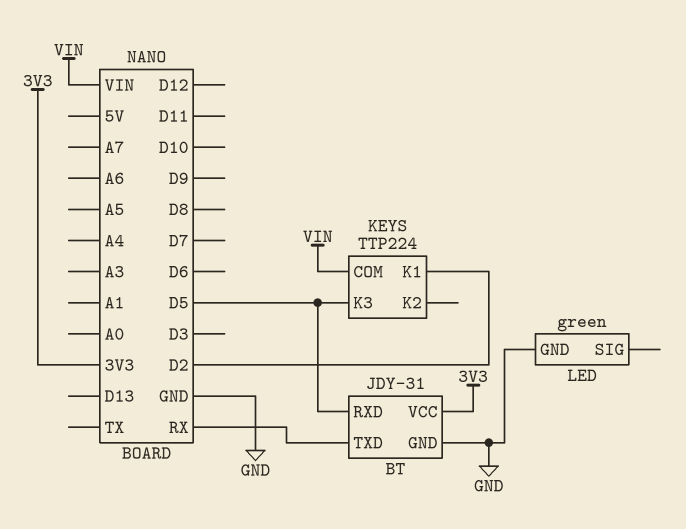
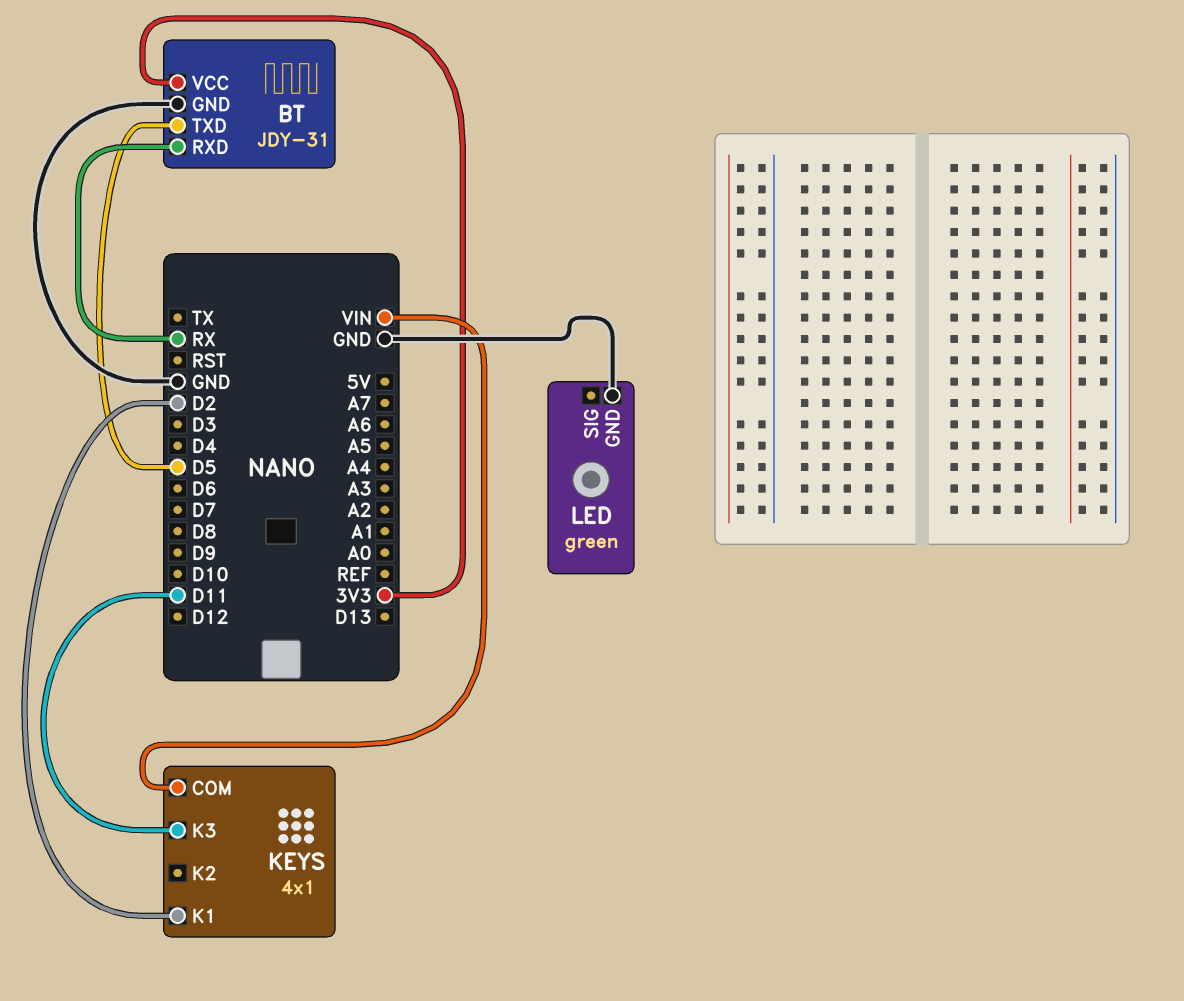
BT pin RXD: D5 -> RX
BT pin TXD: RX -> D5
KEYS: TTP224 -> 4x1
KEYS pin K3: D5 -> D11

